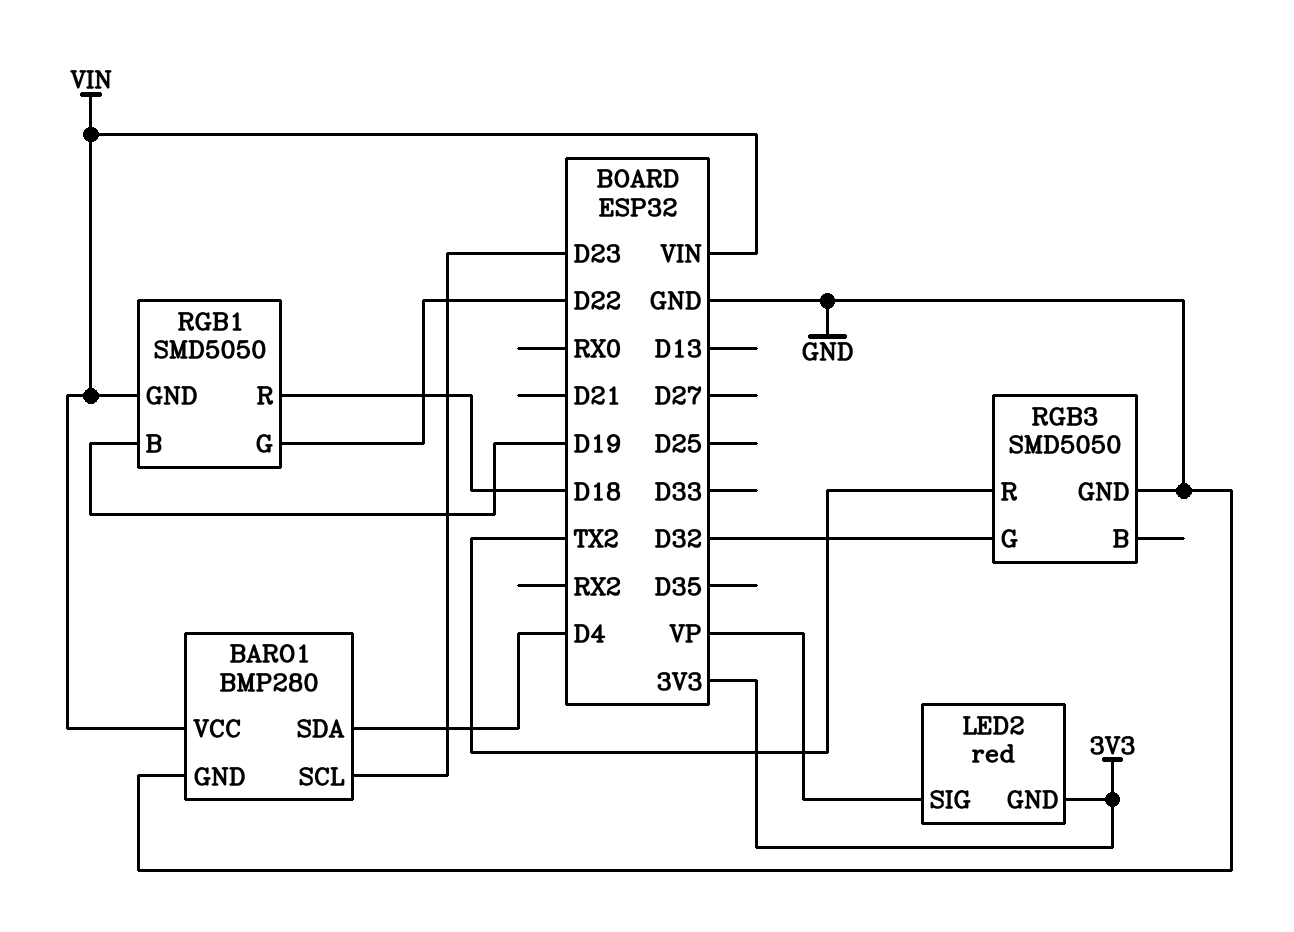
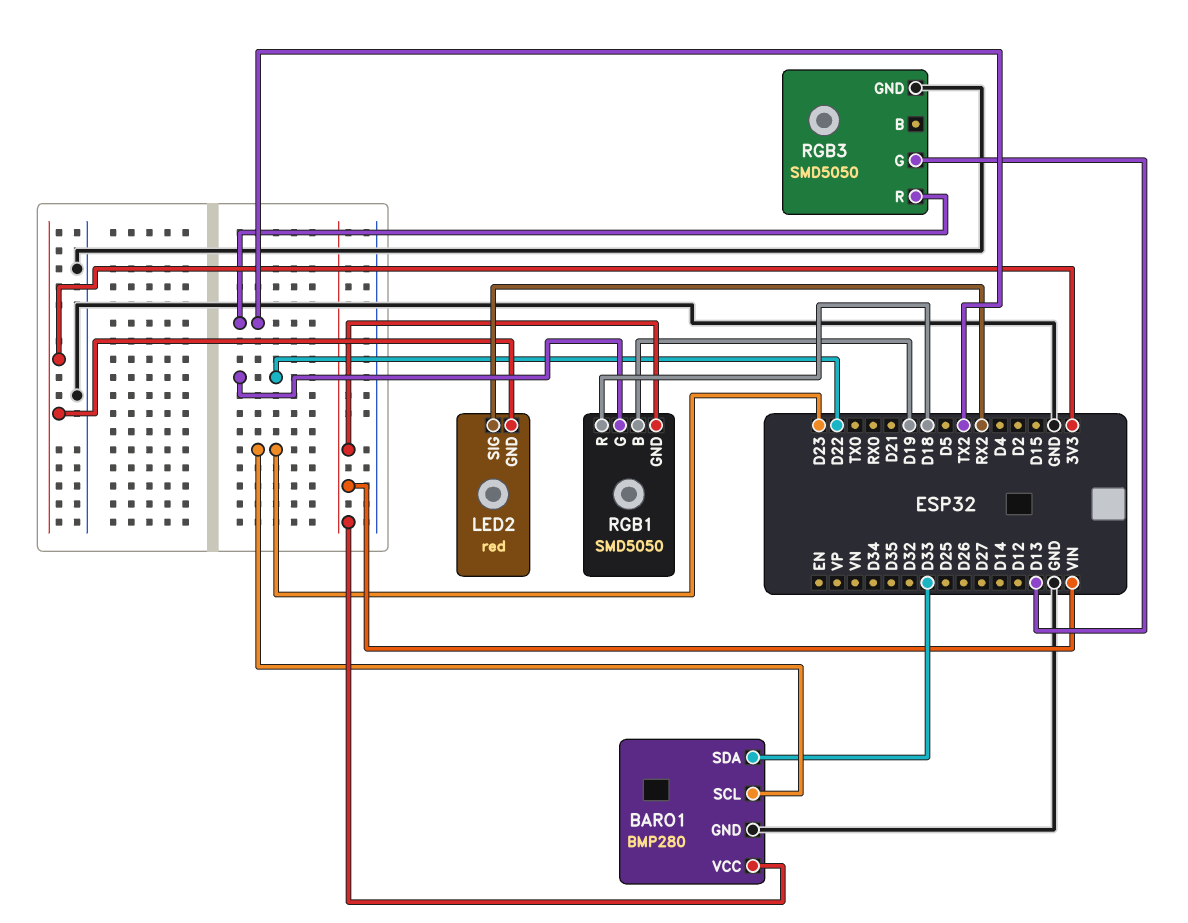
BARO1 pin SDA: D4 -> D33
LED2 pin SIG: VP -> RX2
RGB3 pin G: D32 -> D13

